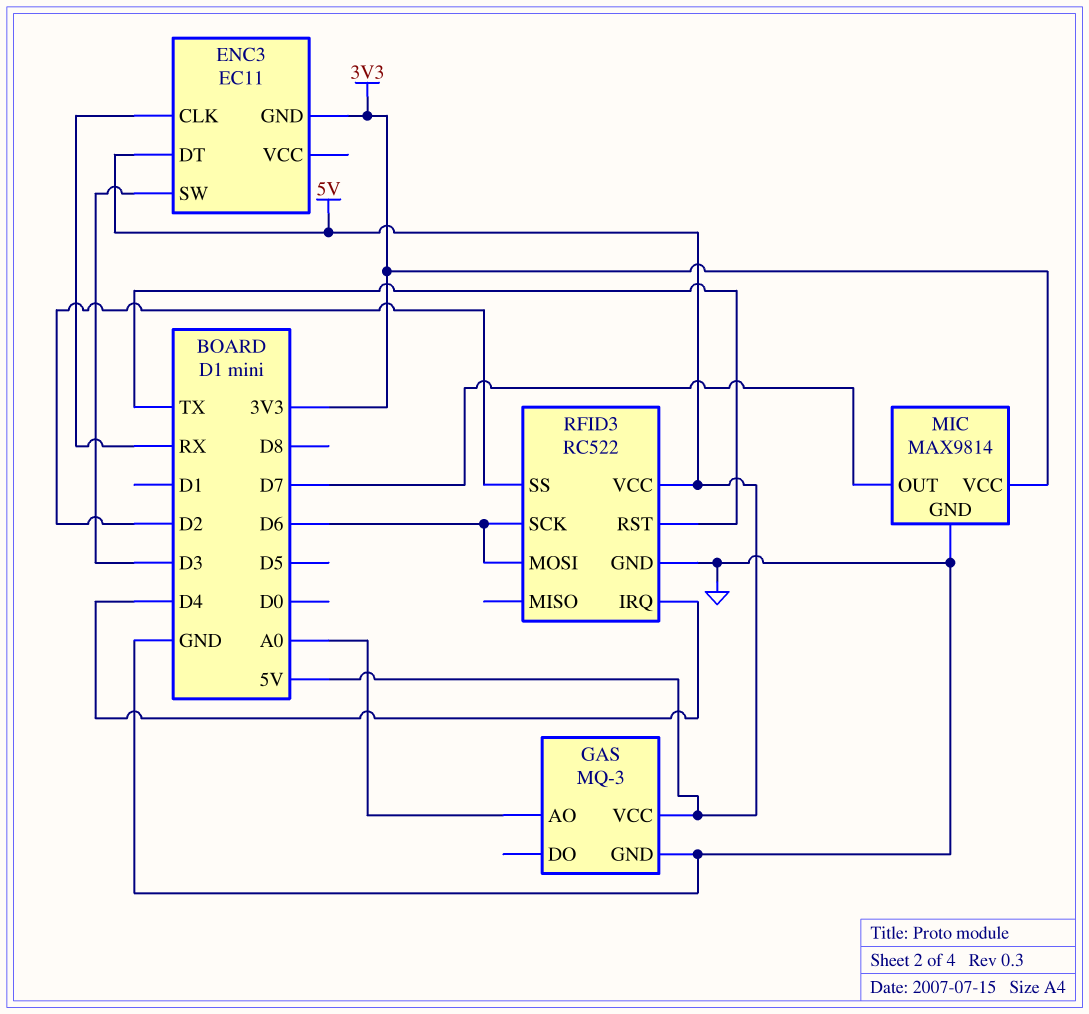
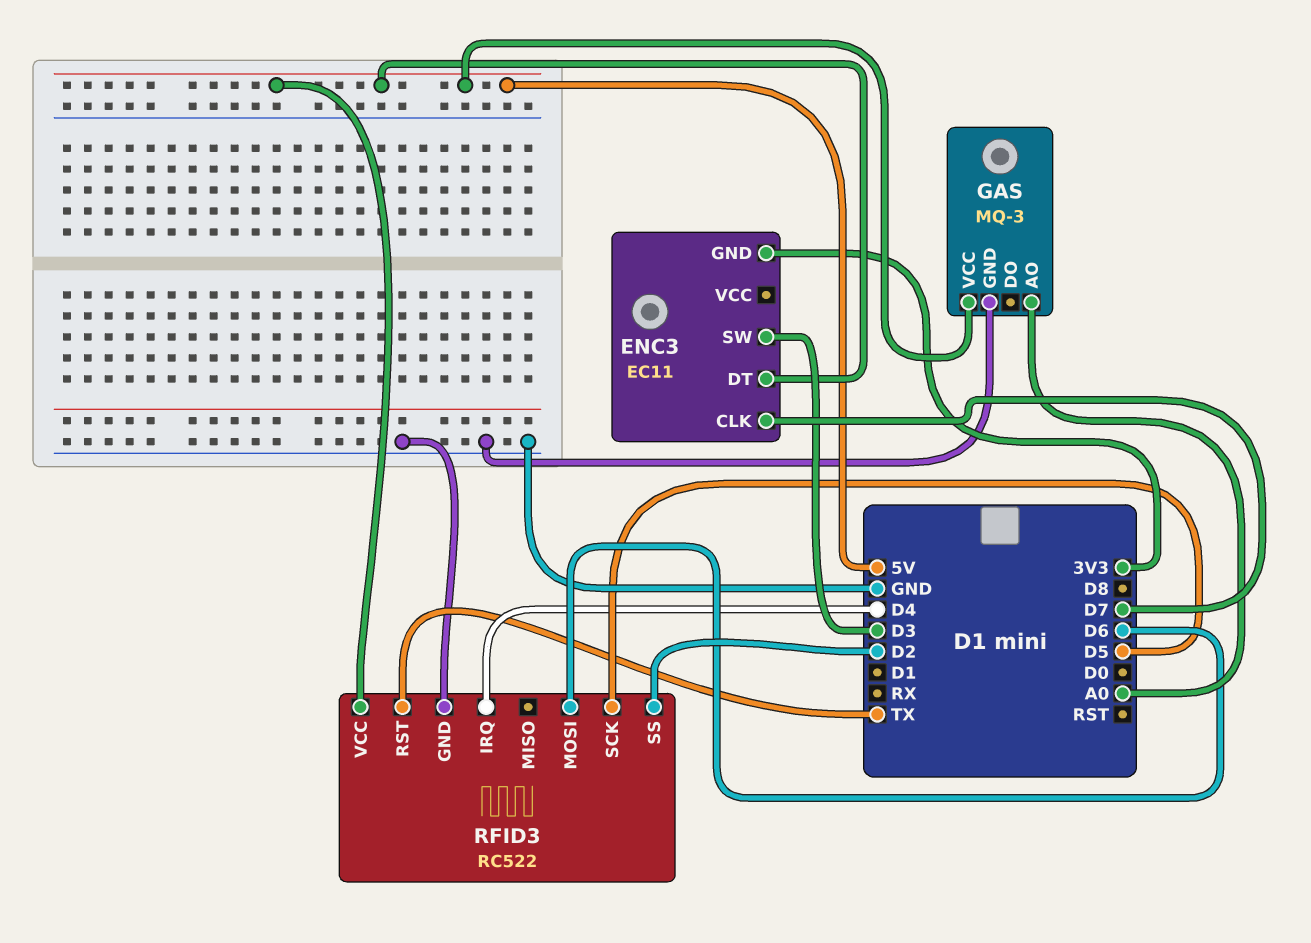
ENC3 pin CLK: RX -> D7
MIC: MAX9814 -> none
MIC pin GND: GND -> none
MIC pin OUT: D7 -> none
MIC pin VCC: 3V3 -> none
RFID3 pin SCK: D6 -> D5

